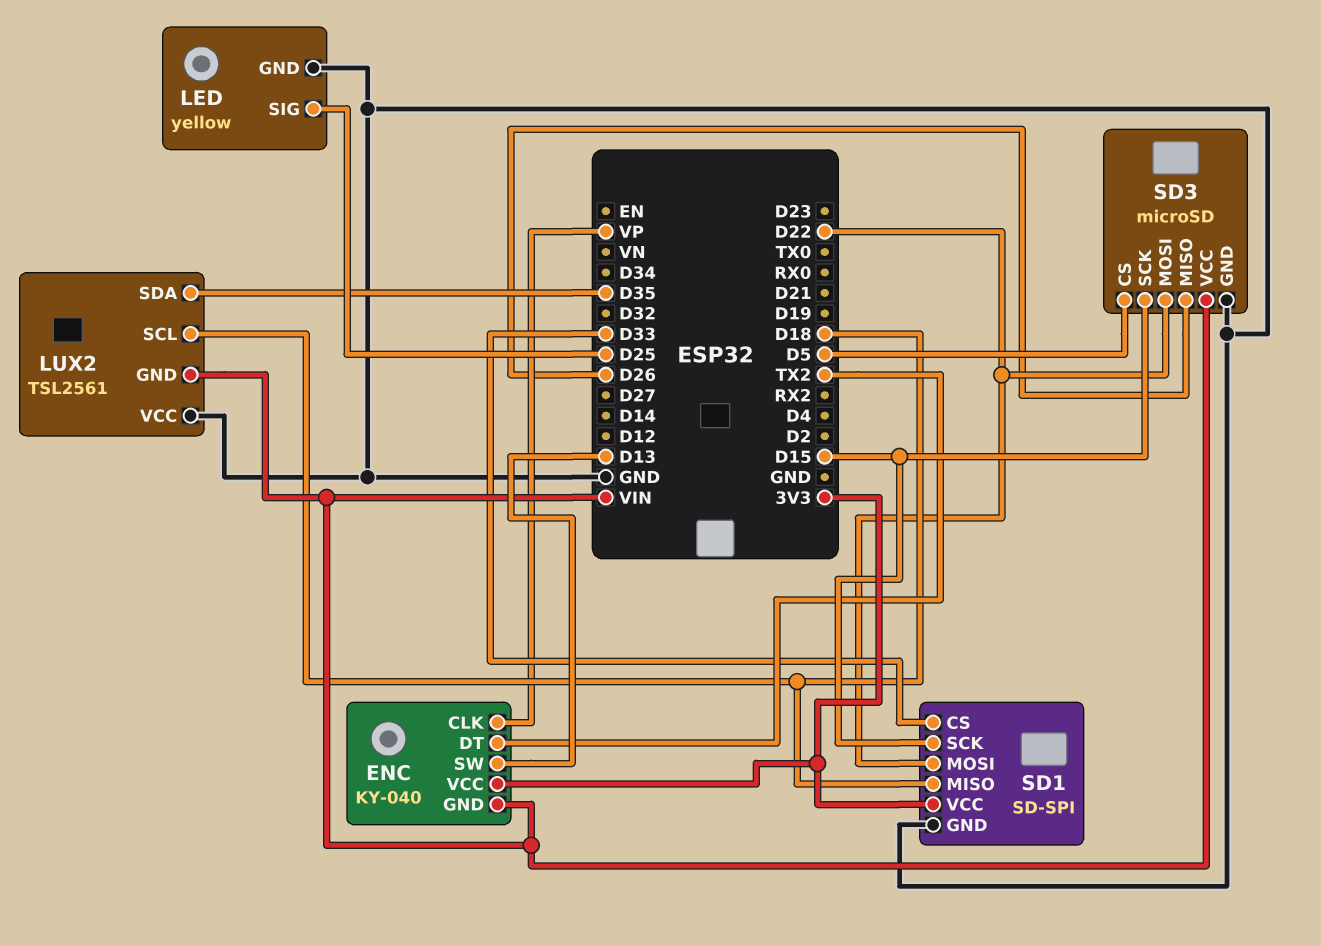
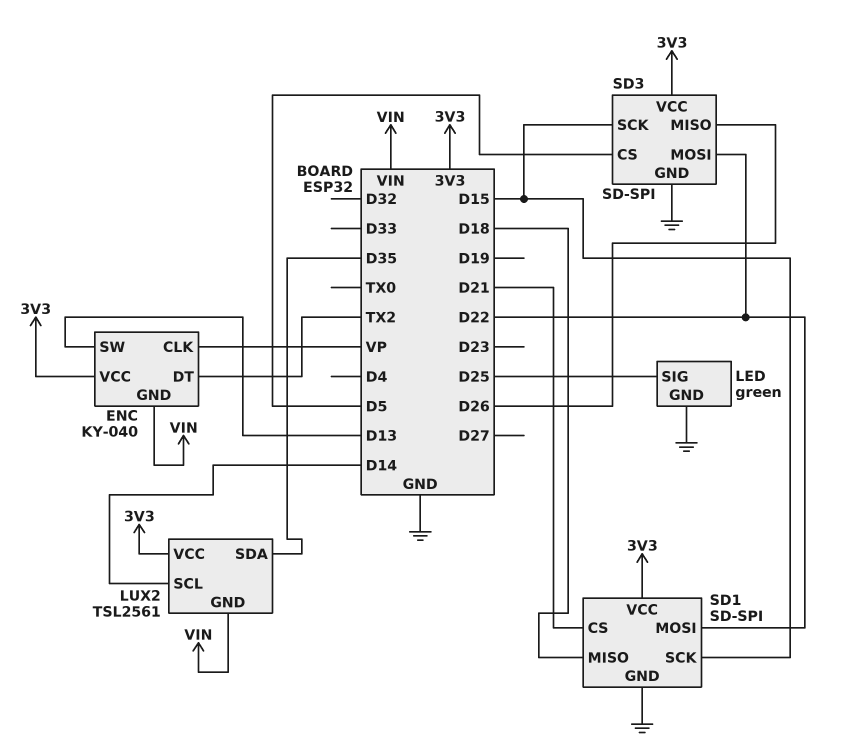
LED: yellow -> green
LUX2 pin SCL: D18 -> D14
LUX2 pin VCC: GND -> 3V3
SD1 pin CS: D33 -> D21
SD3: microSD -> SD-SPI
SD3 pin VCC: VIN -> 3V3

